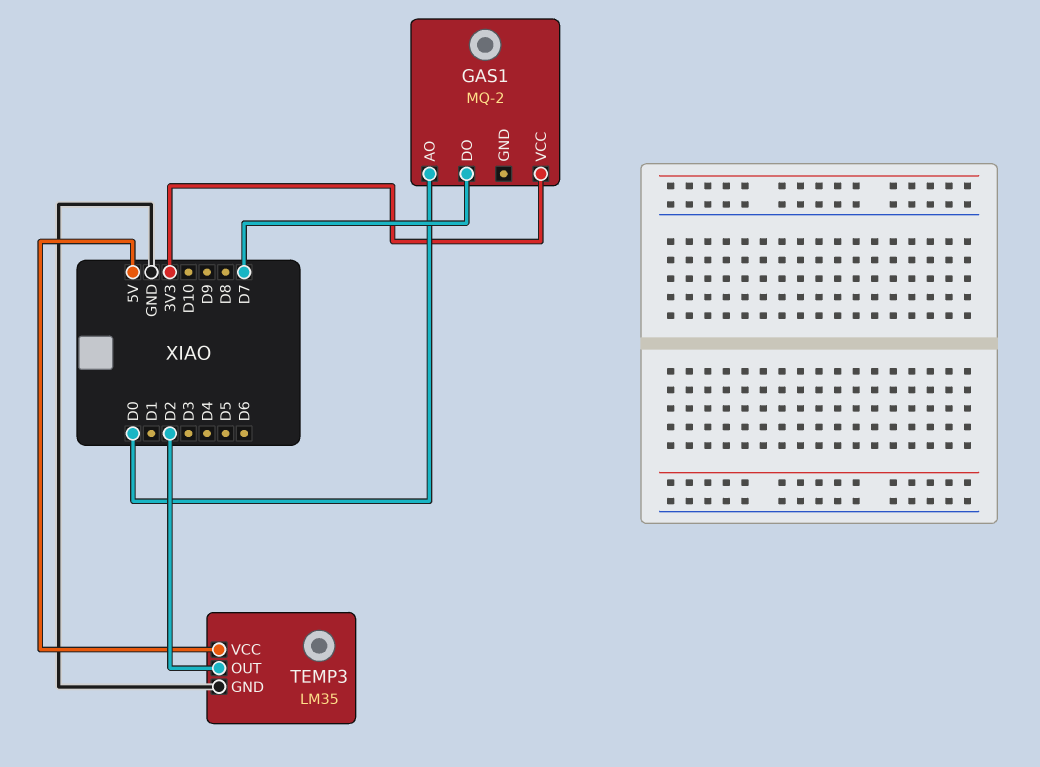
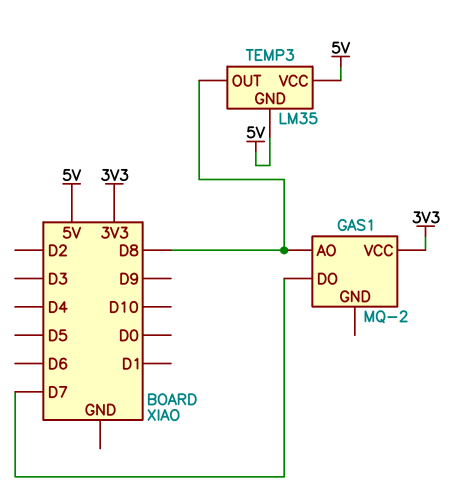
GAS1 pin AO: D0 -> D8
TEMP3 pin GND: GND -> 5V
TEMP3 pin OUT: D2 -> D8

